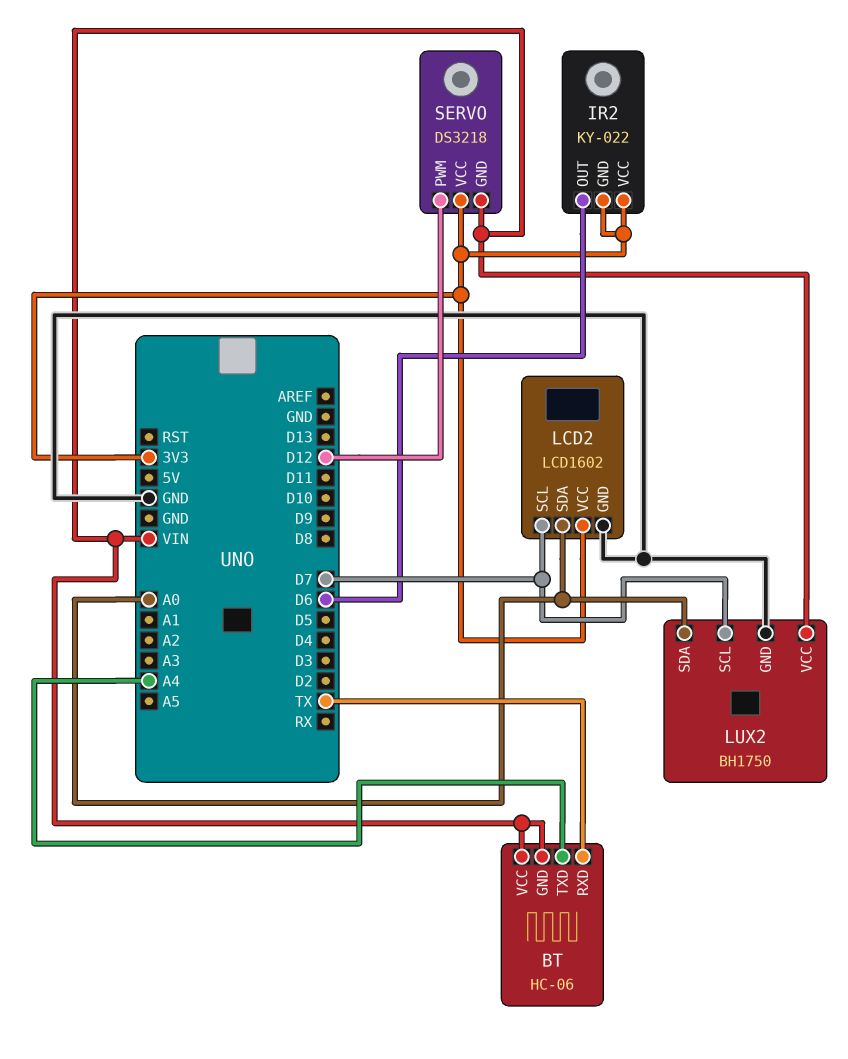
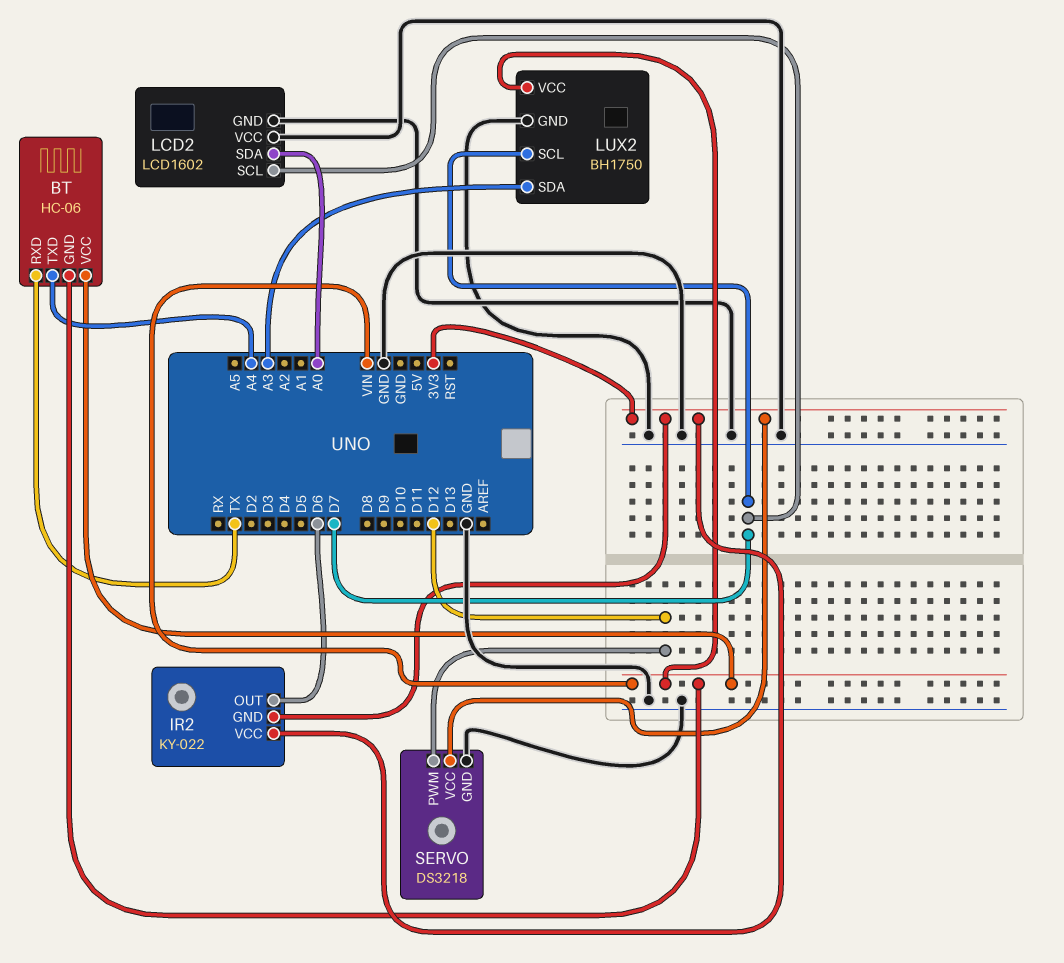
LCD2 pin VCC: 3V3 -> GND
LUX2 pin SDA: A0 -> A3
SERVO pin GND: VIN -> GND

